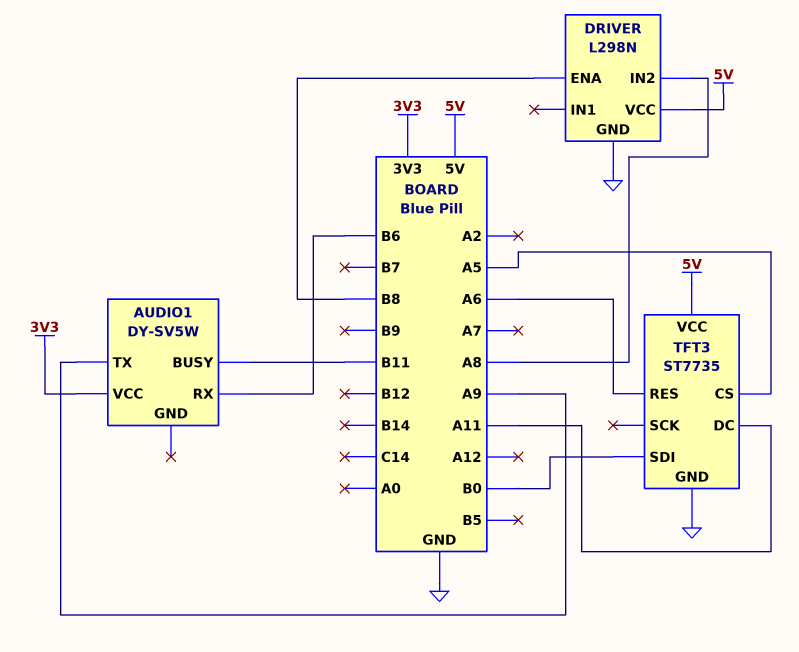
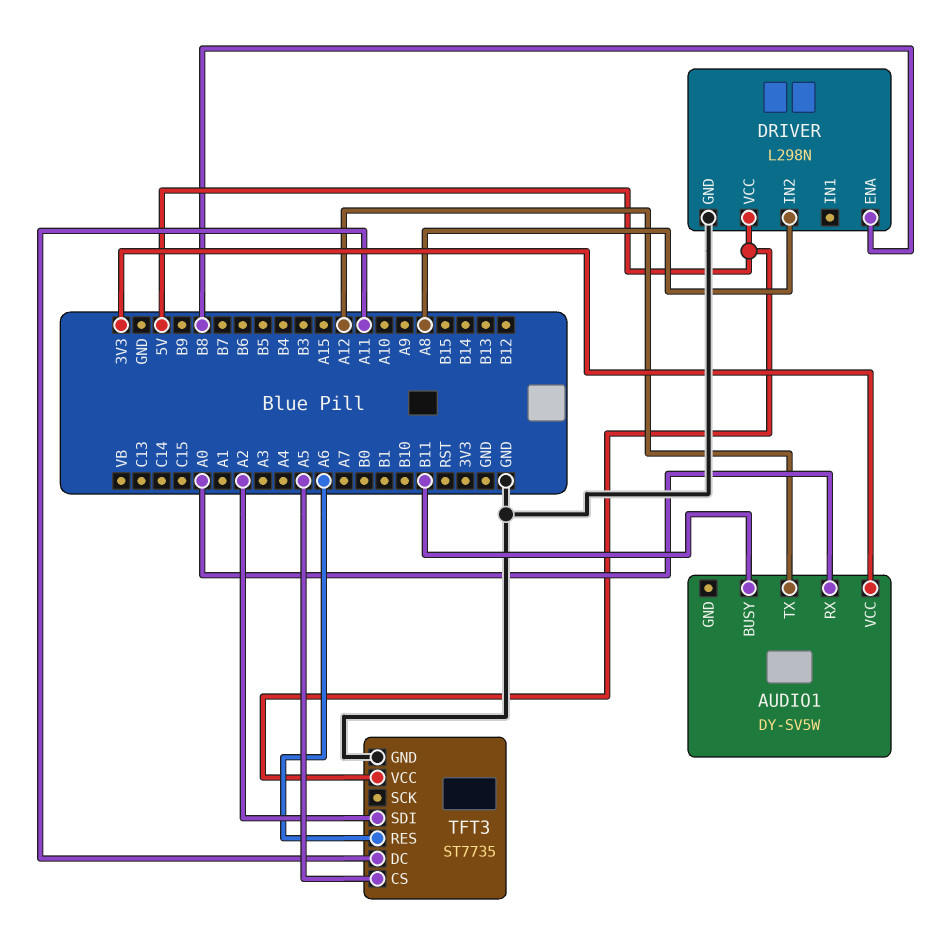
AUDIO1 pin RX: B6 -> A0
AUDIO1 pin TX: A9 -> A12
TFT3 pin SDI: B0 -> A2

